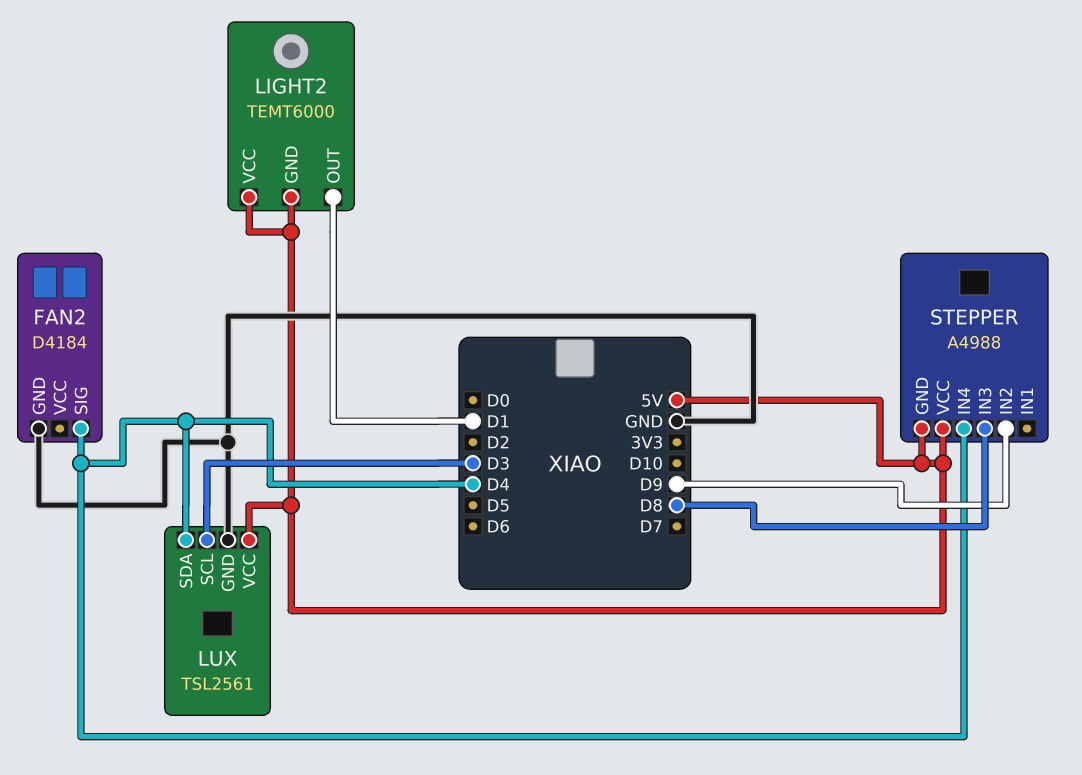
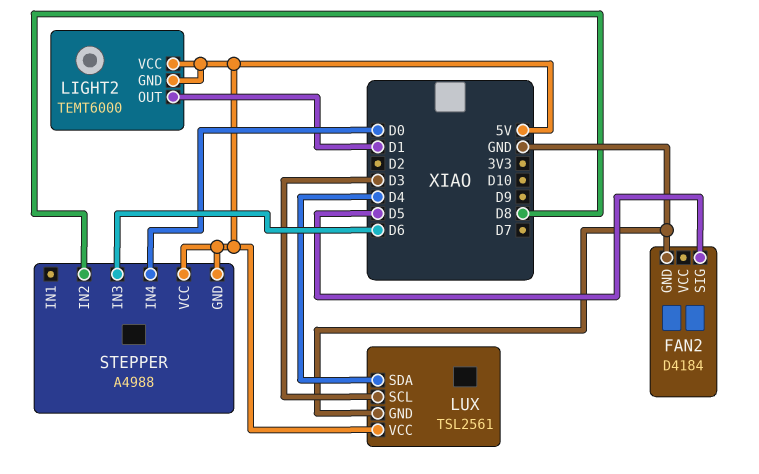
FAN2 pin SIG: D4 -> D5
STEPPER pin IN2: D9 -> D8
STEPPER pin IN3: D8 -> D6
STEPPER pin IN4: D4 -> D0

